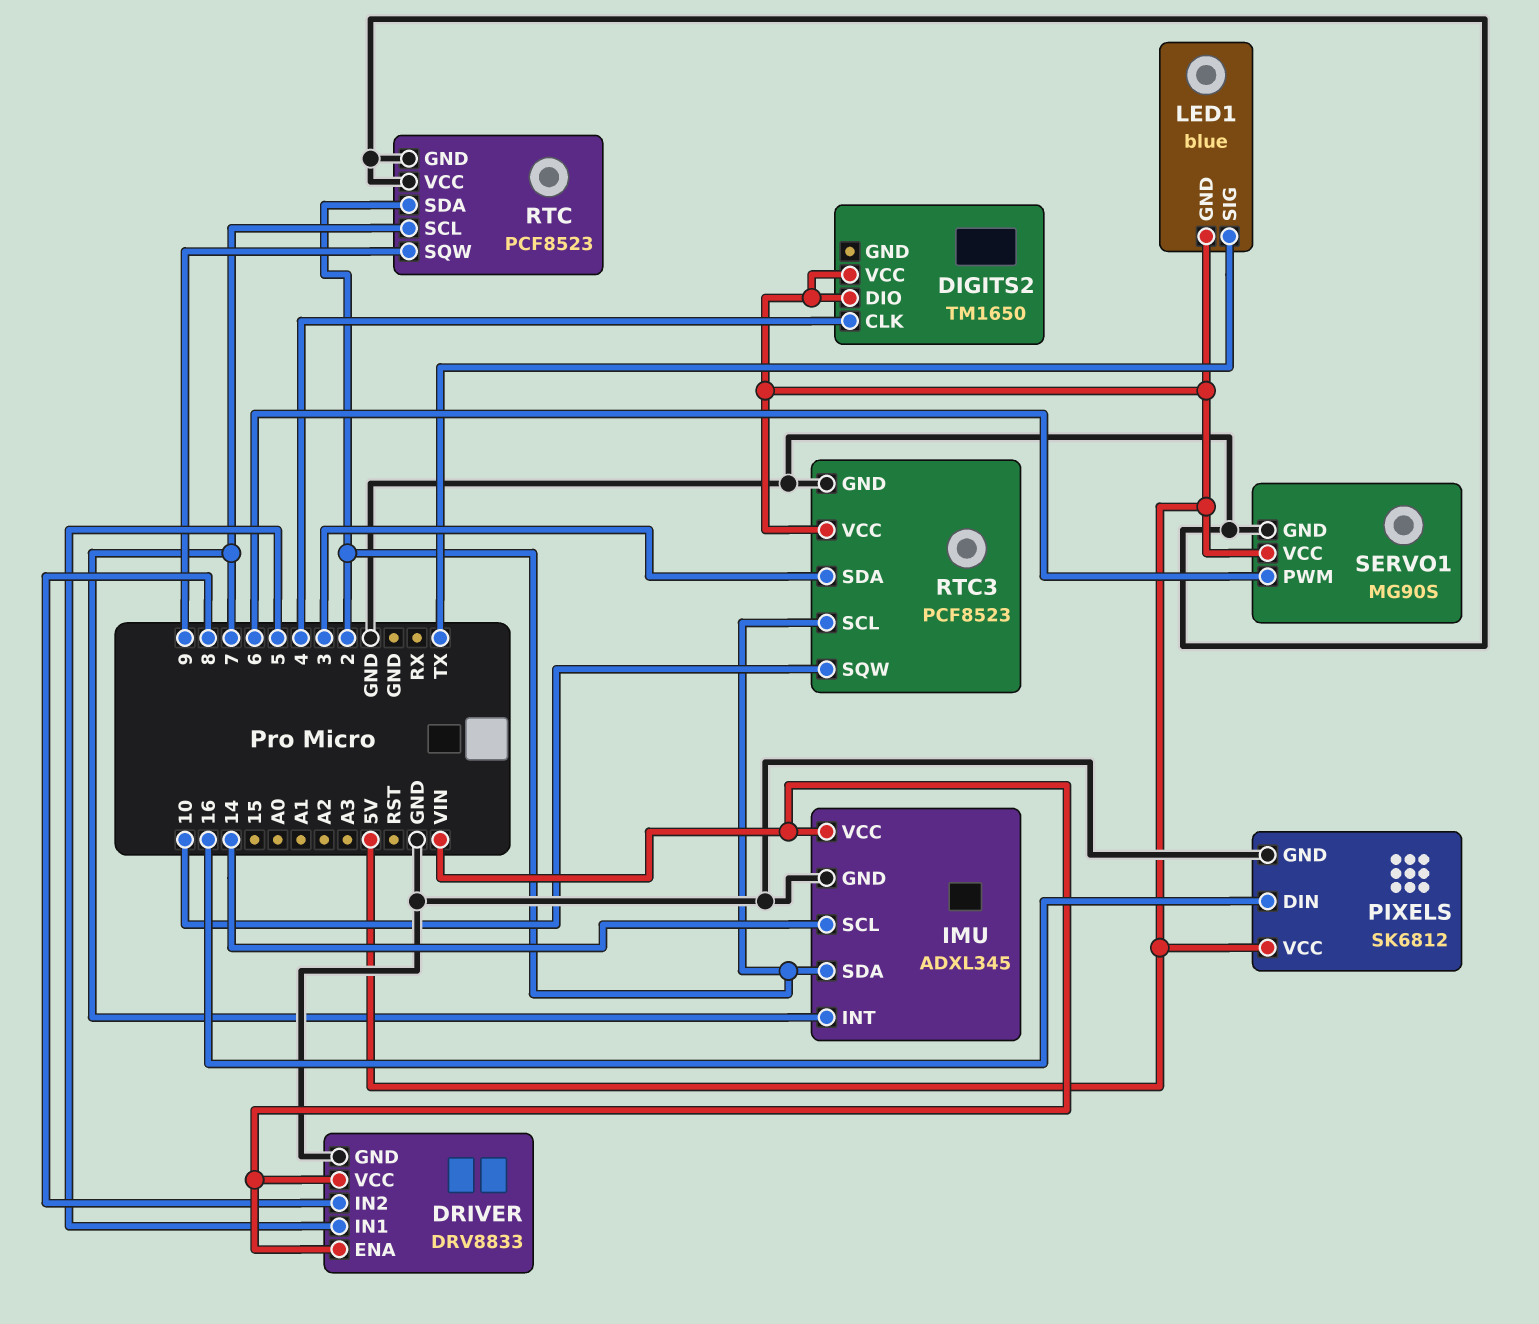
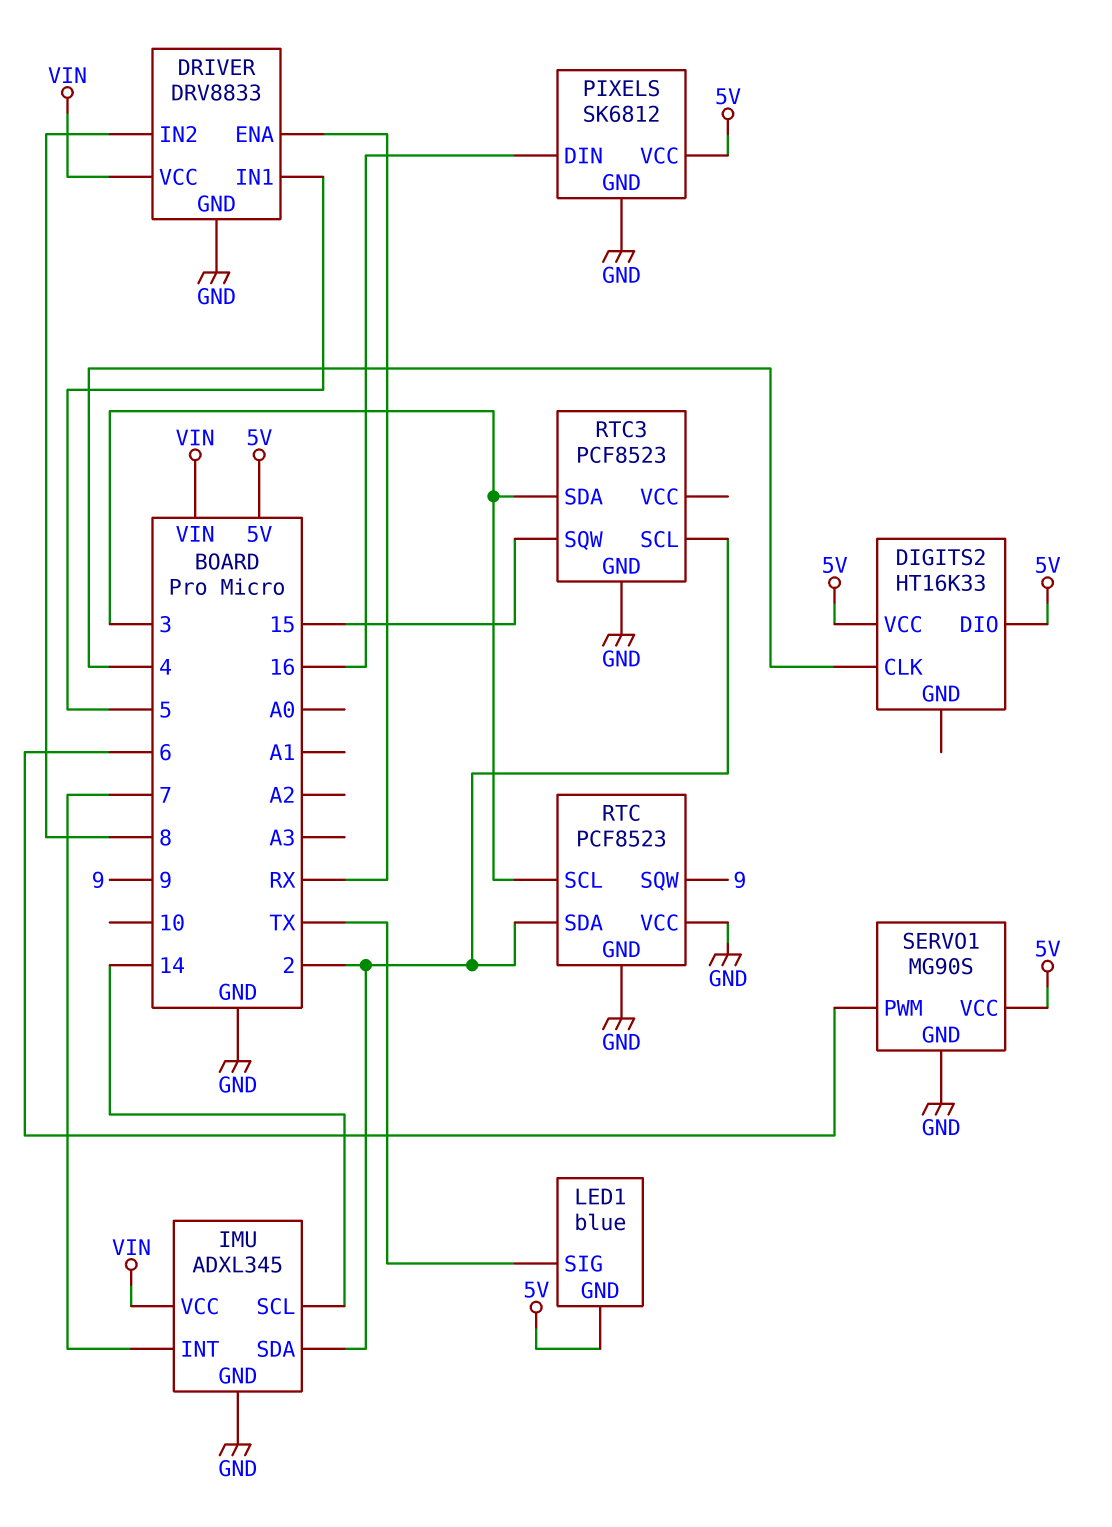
DIGITS2: TM1650 -> HT16K33
DRIVER pin ENA: VIN -> RX
RTC pin SCL: 7 -> 3
RTC3 pin SQW: 10 -> 15
RTC3 pin VCC: 5V -> none

